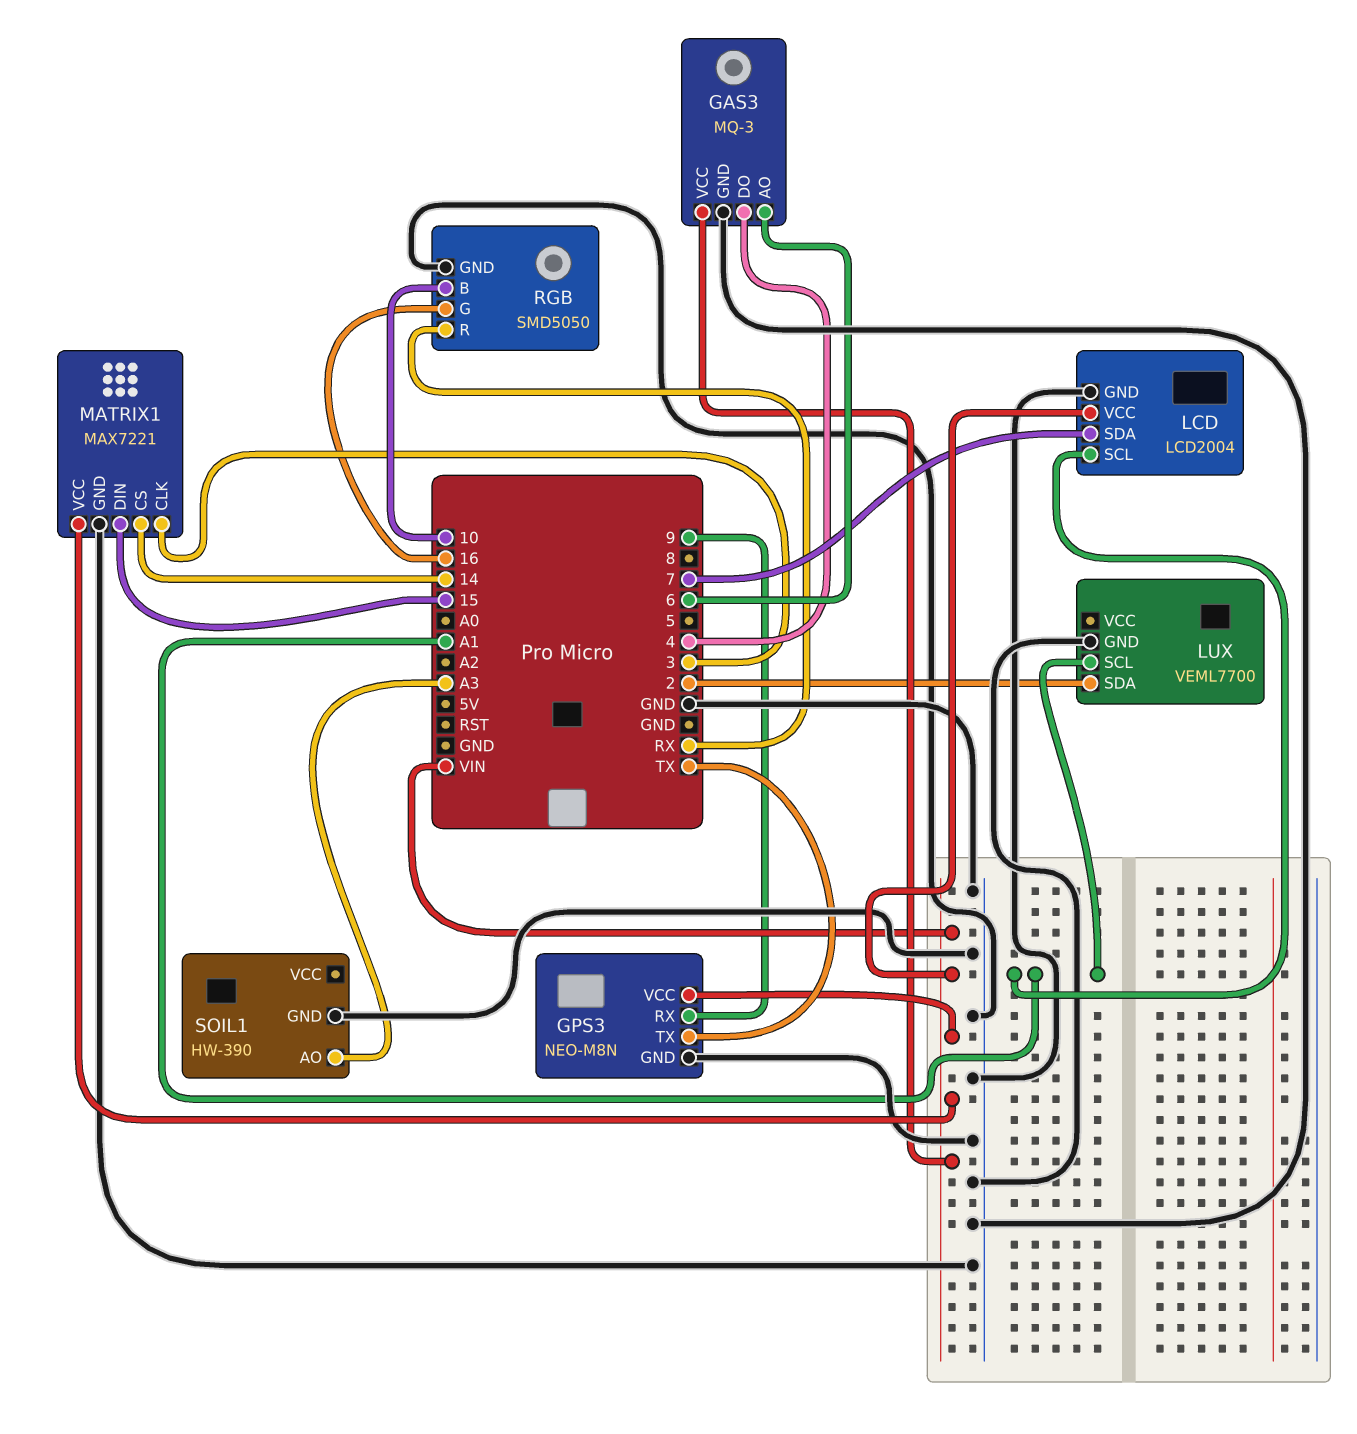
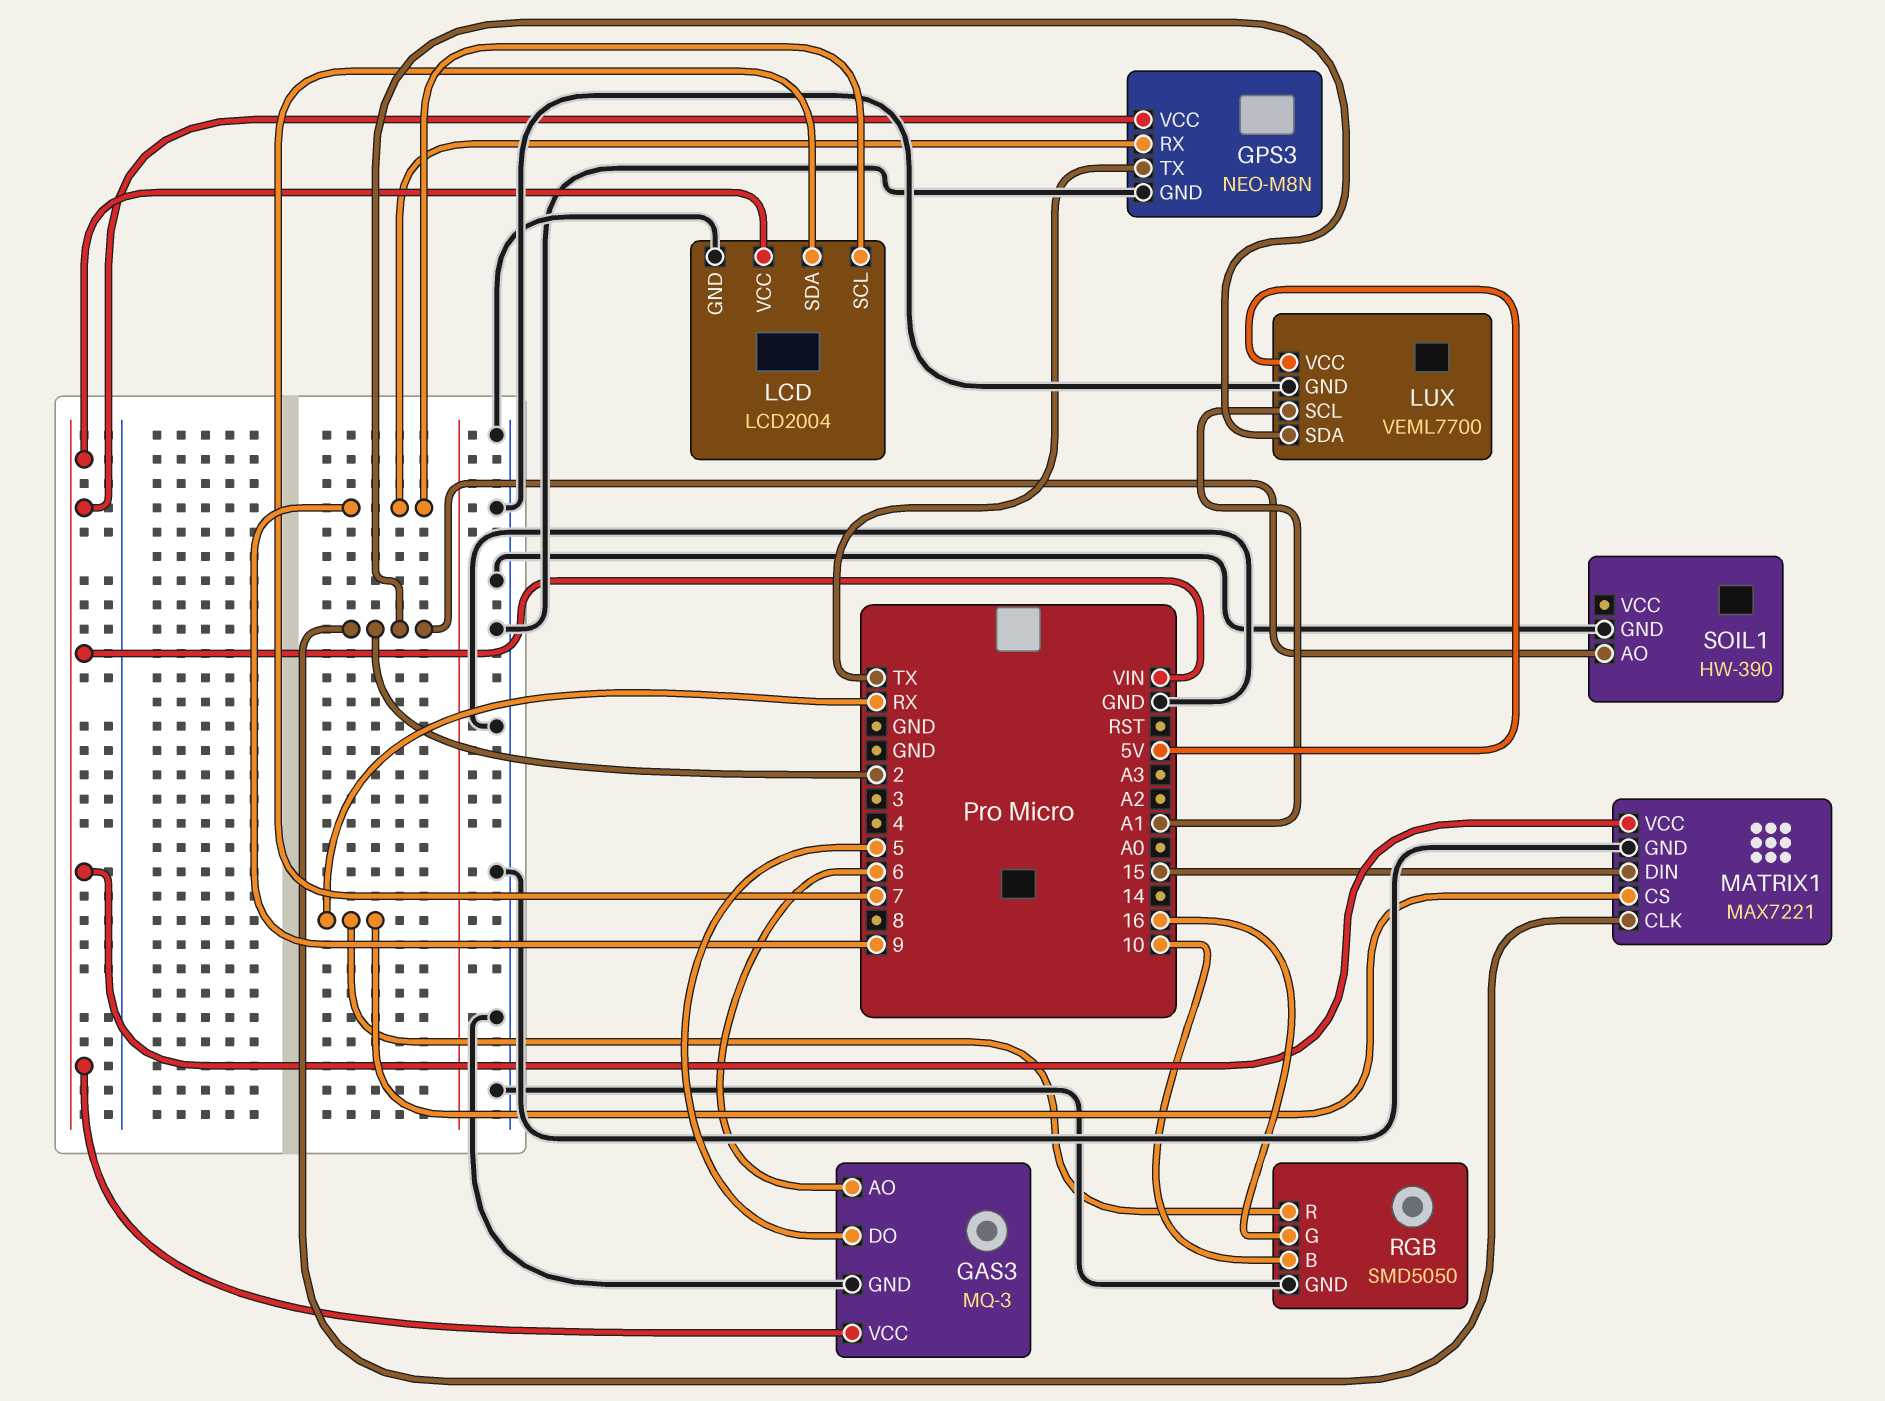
GAS3 pin DO: 4 -> 5
LCD pin SCL: A1 -> 9
LUX pin VCC: none -> 5V
MATRIX1 pin CLK: 3 -> 2
MATRIX1 pin CS: 14 -> RX
SOIL1 pin AO: A3 -> 2

